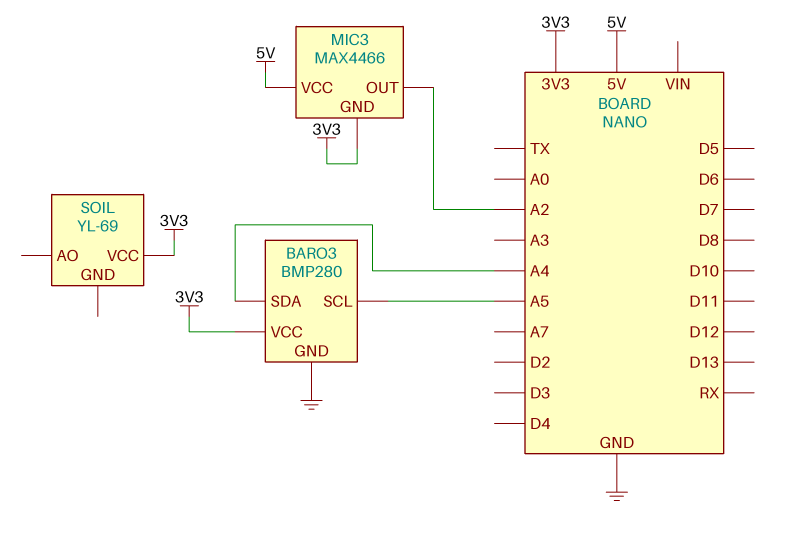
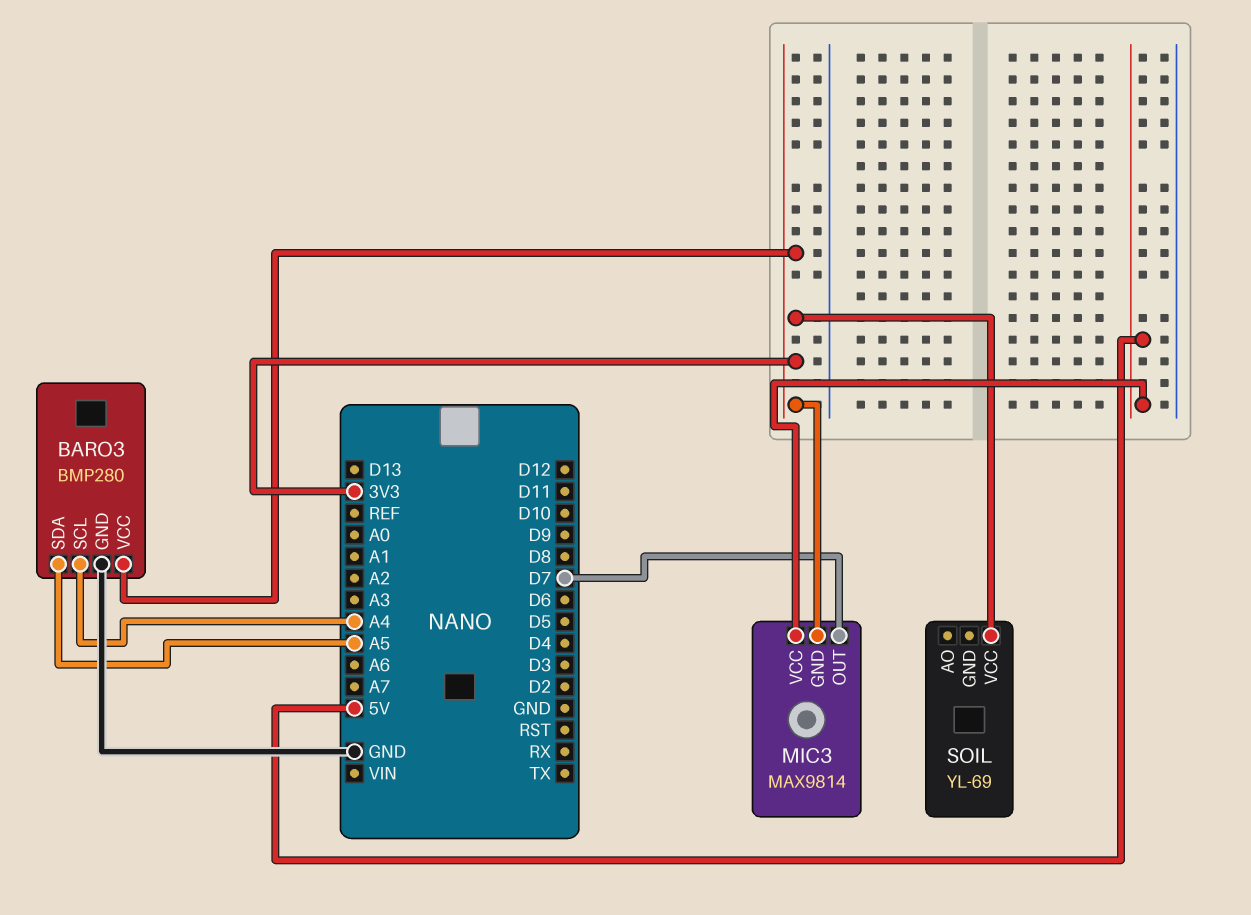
BARO3 pin SCL: A5 -> A4
BARO3 pin SDA: A4 -> A5
MIC3: MAX4466 -> MAX9814
MIC3 pin OUT: A2 -> D7

